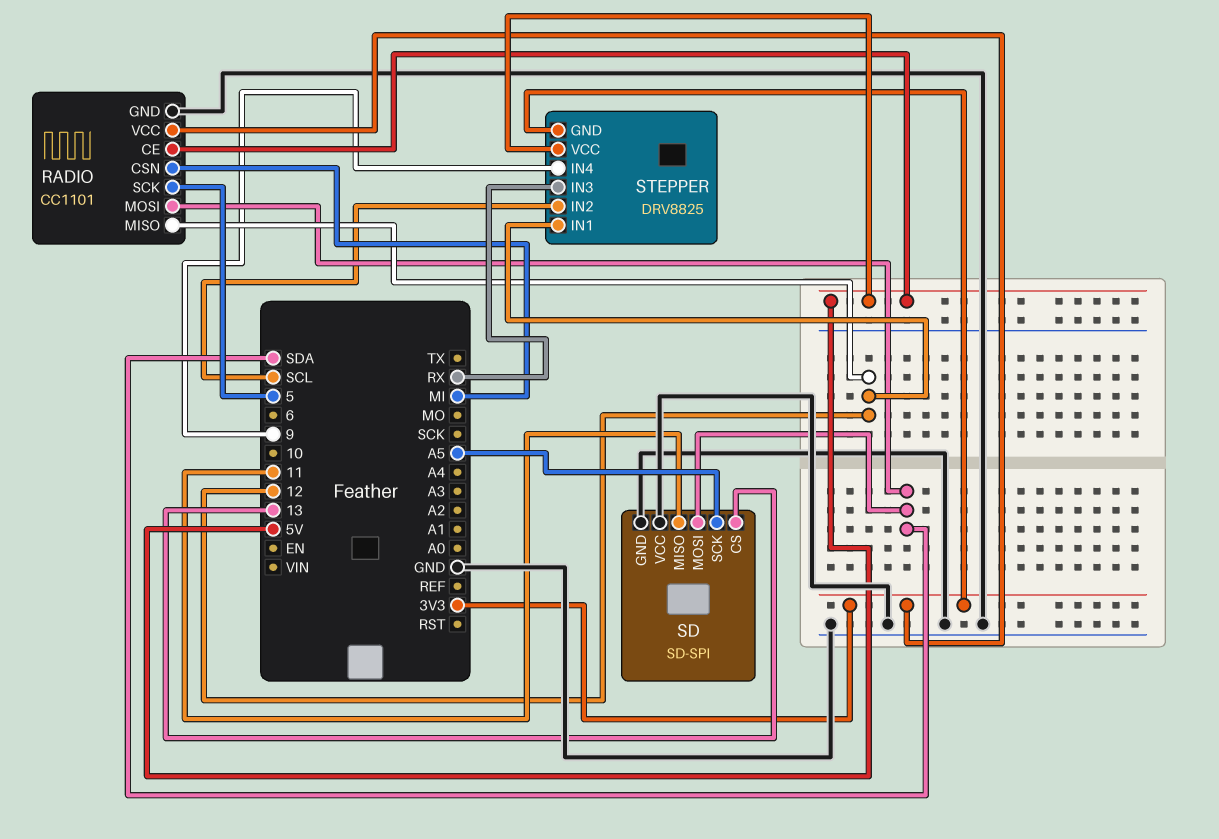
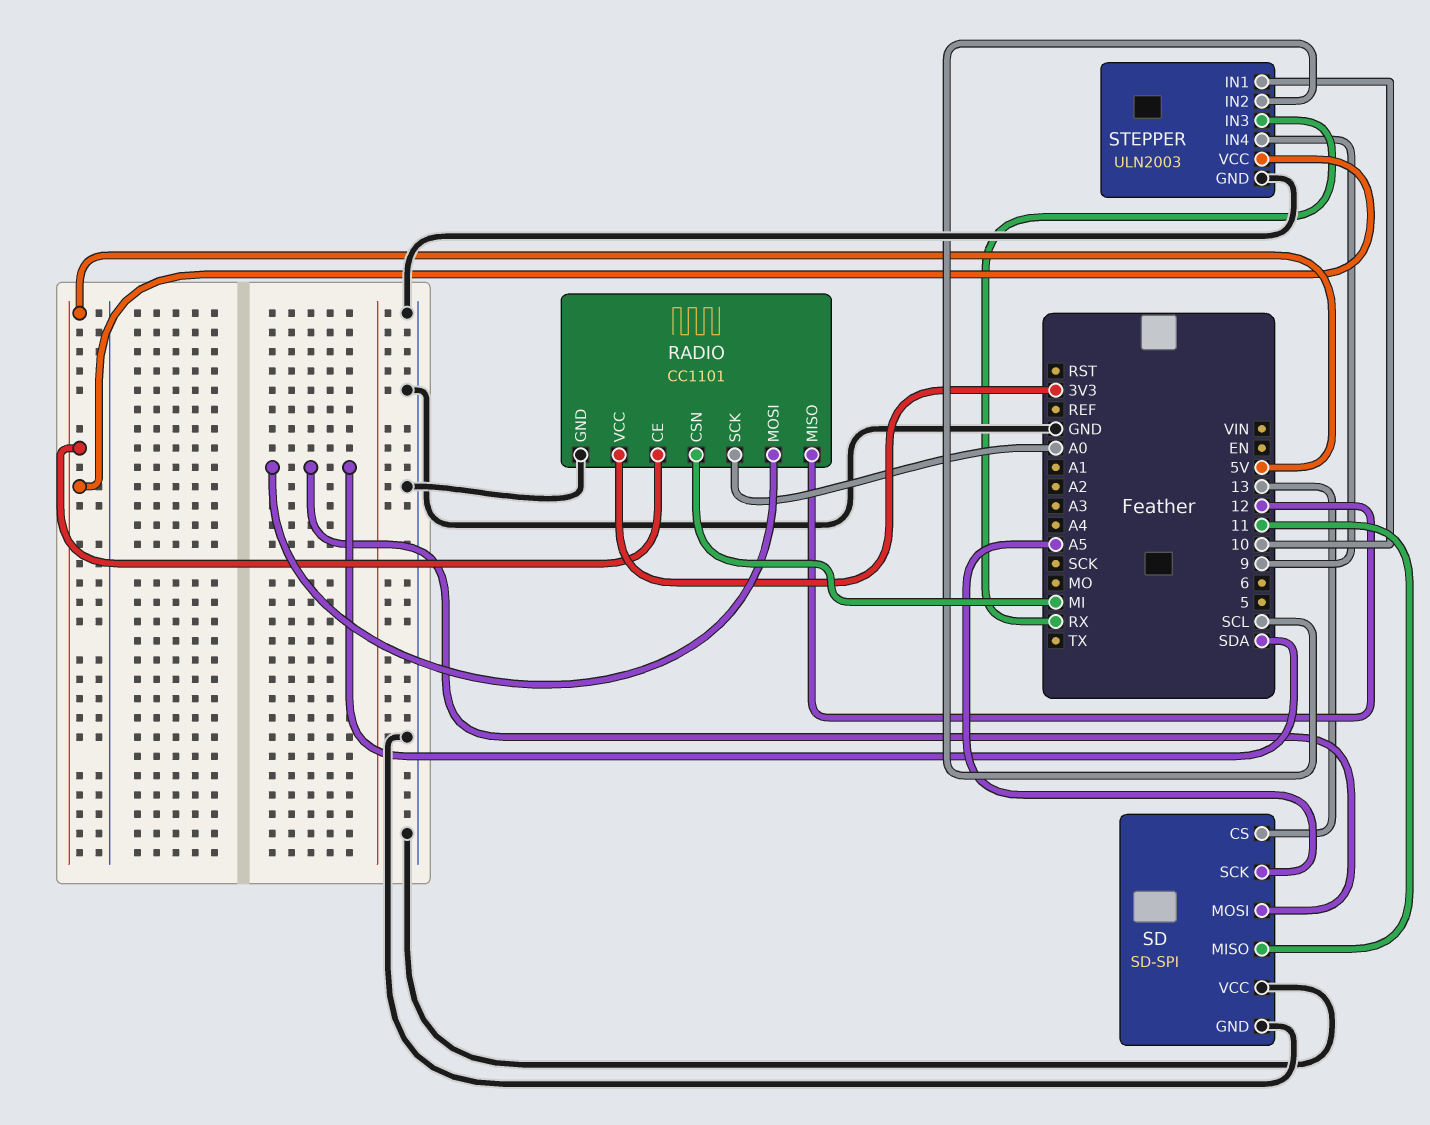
RADIO pin SCK: 5 -> A0
STEPPER: DRV8825 -> ULN2003
STEPPER pin GND: 3V3 -> GND
STEPPER pin IN1: 12 -> 10

